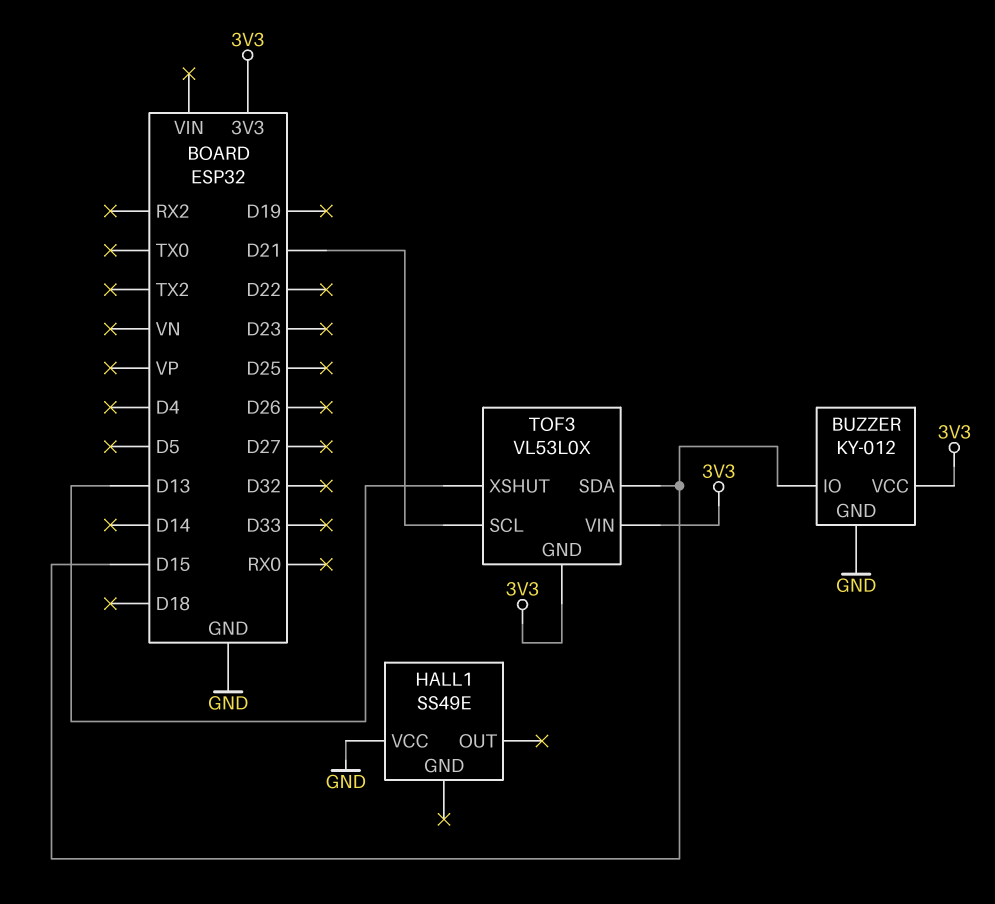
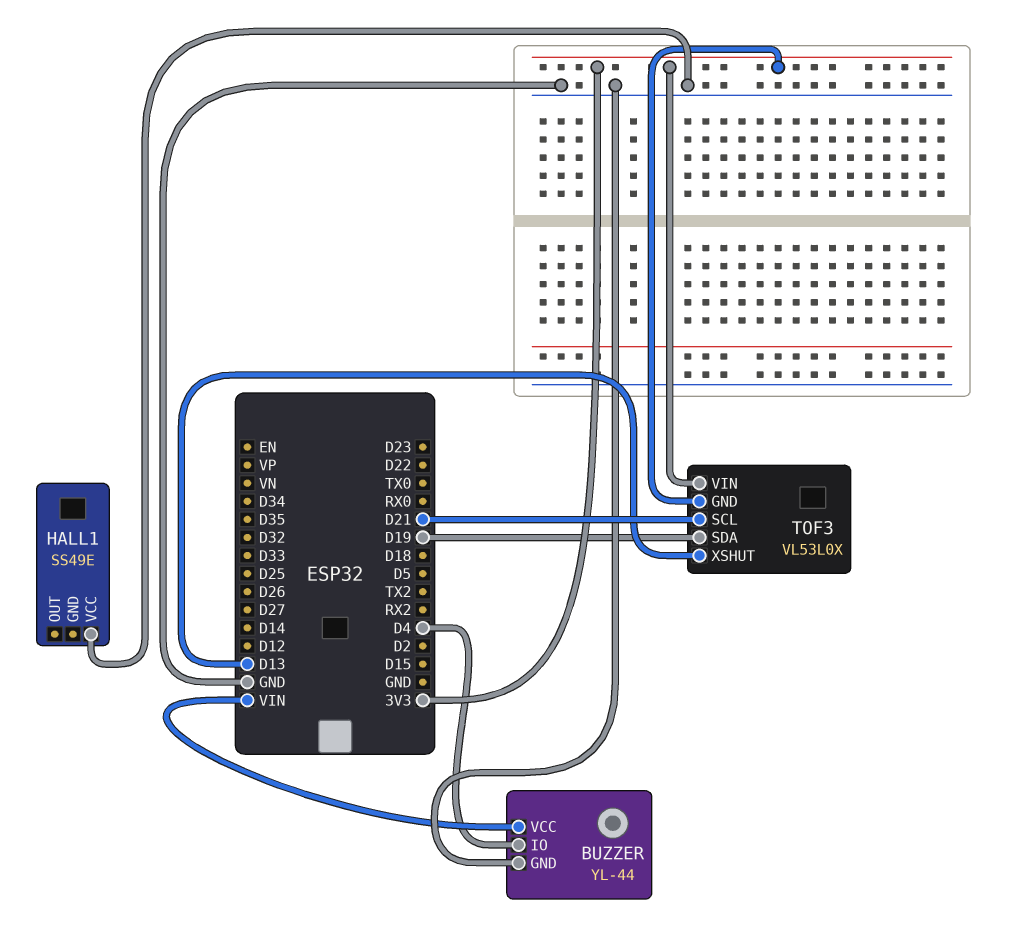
BUZZER: KY-012 -> YL-44
BUZZER pin IO: D15 -> D4
BUZZER pin VCC: 3V3 -> VIN
TOF3 pin SDA: D15 -> D19

